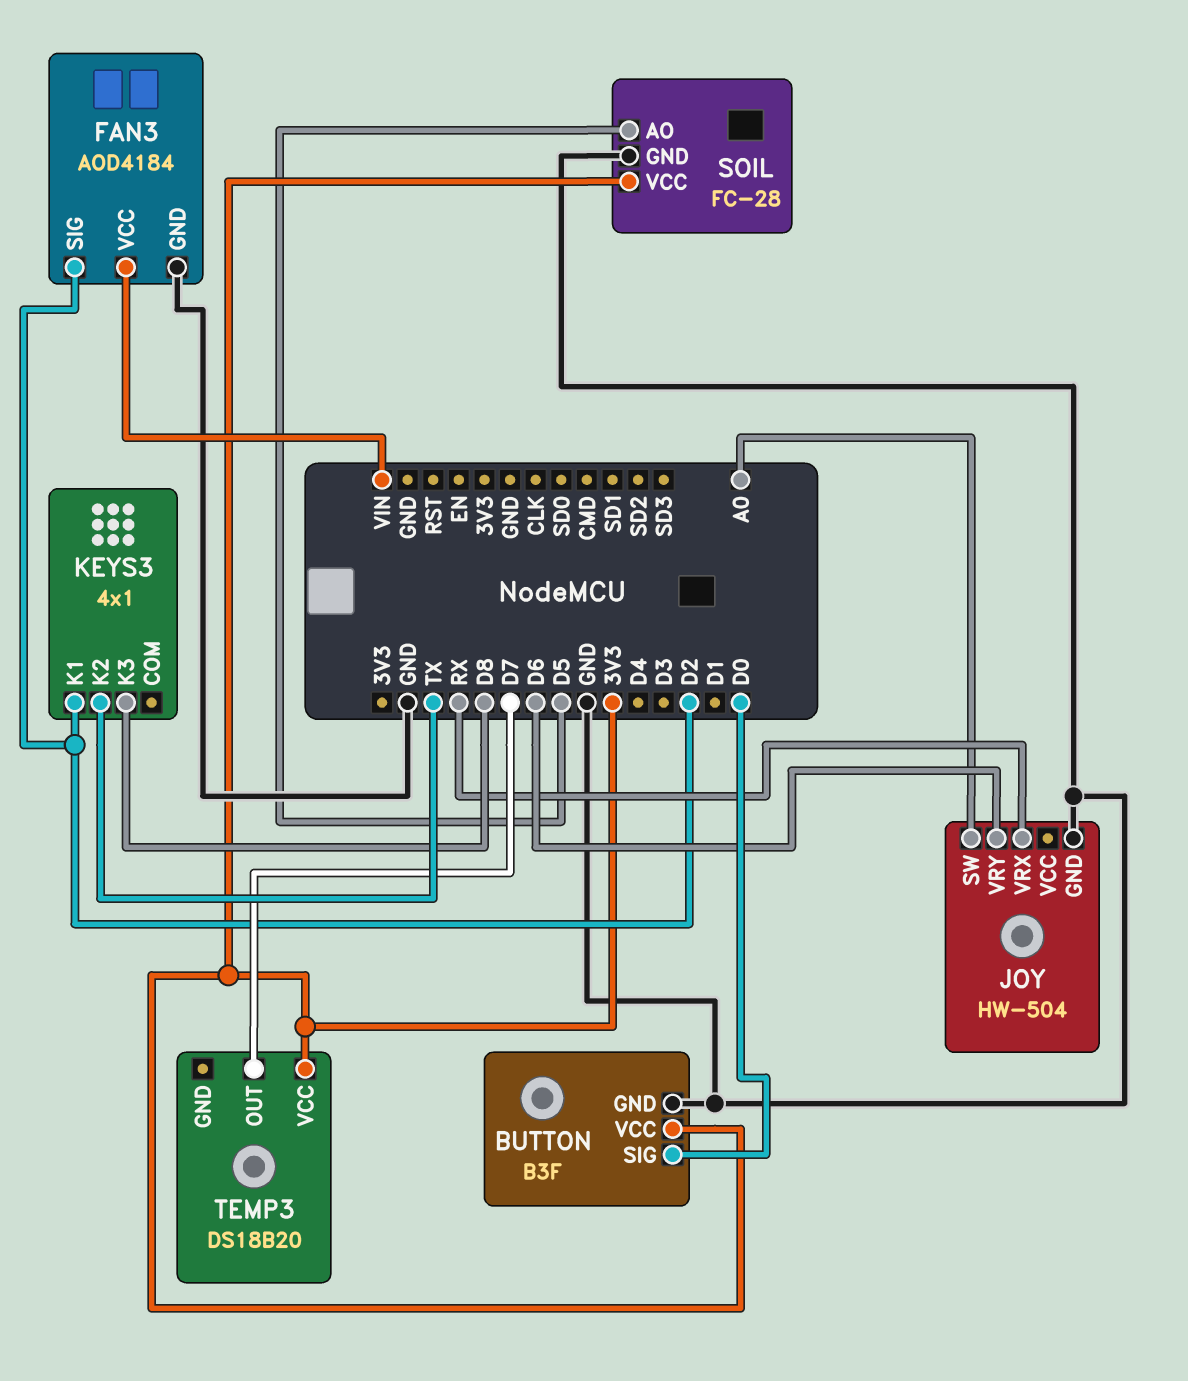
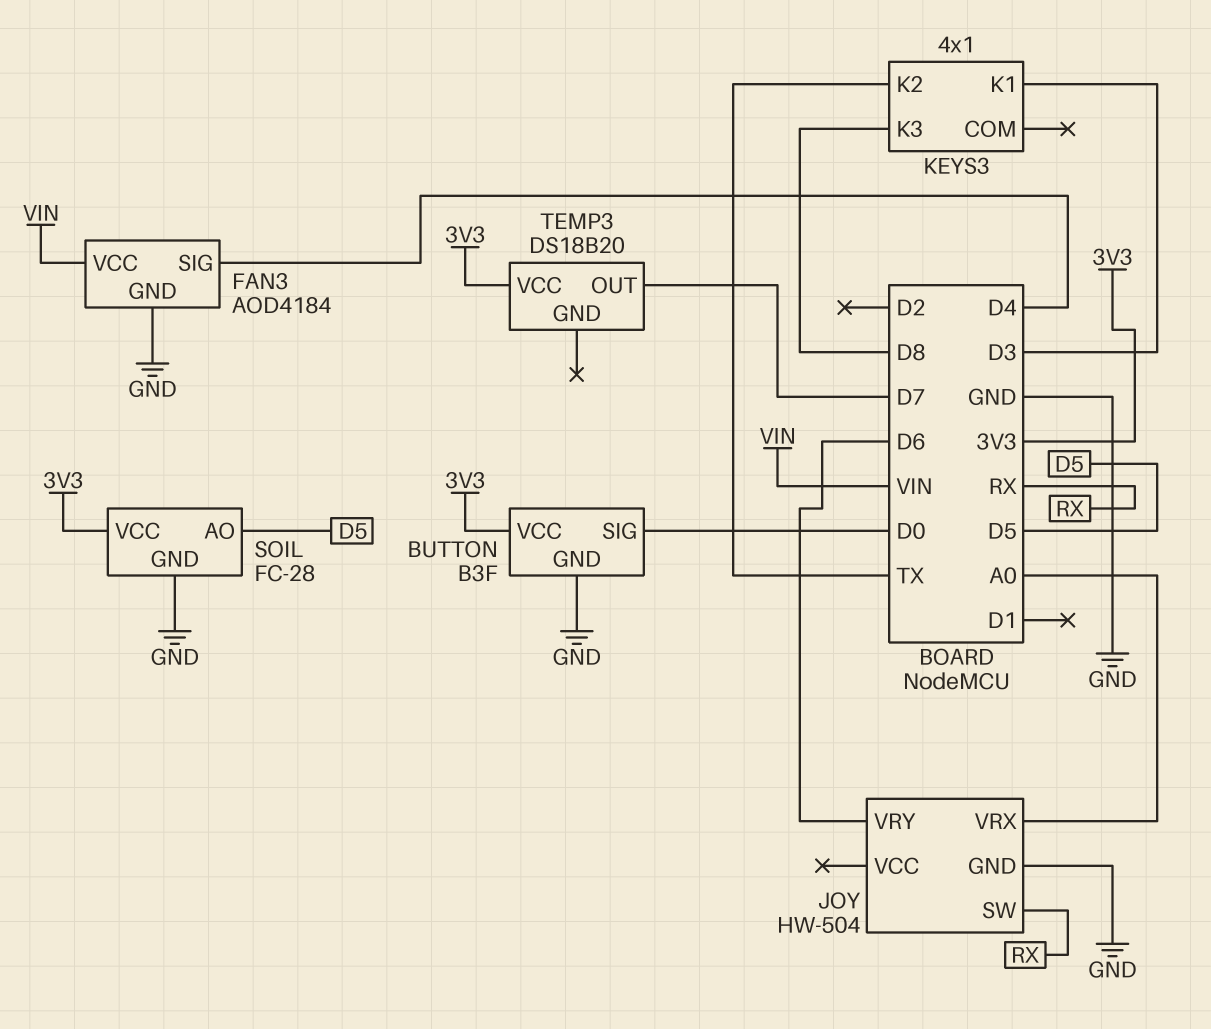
FAN3 pin SIG: D2 -> D4
JOY pin SW: A0 -> RX
JOY pin VRX: RX -> A0
KEYS3 pin K1: D2 -> D3

